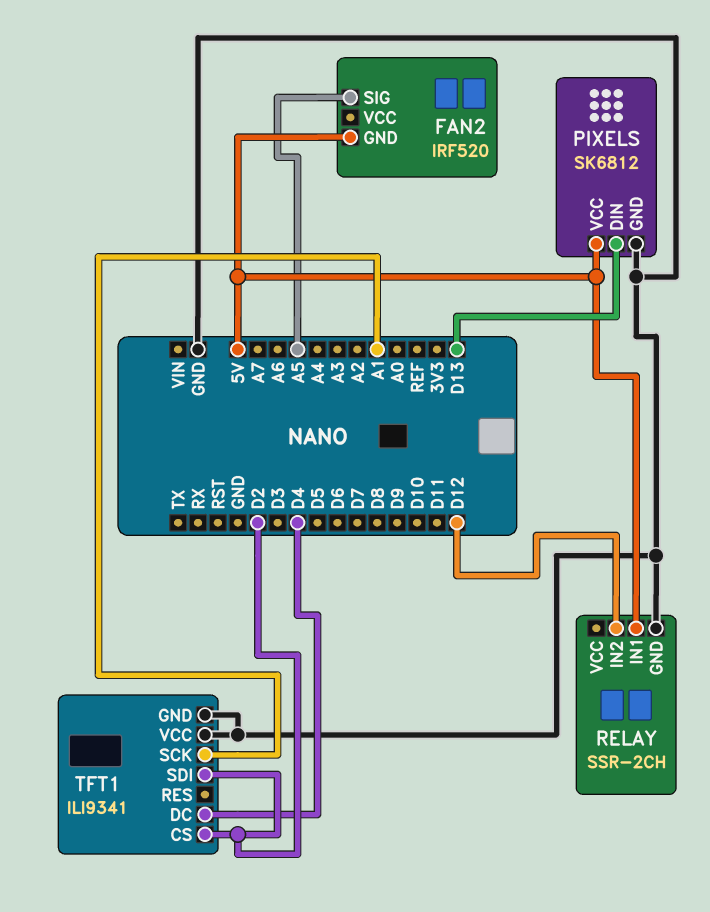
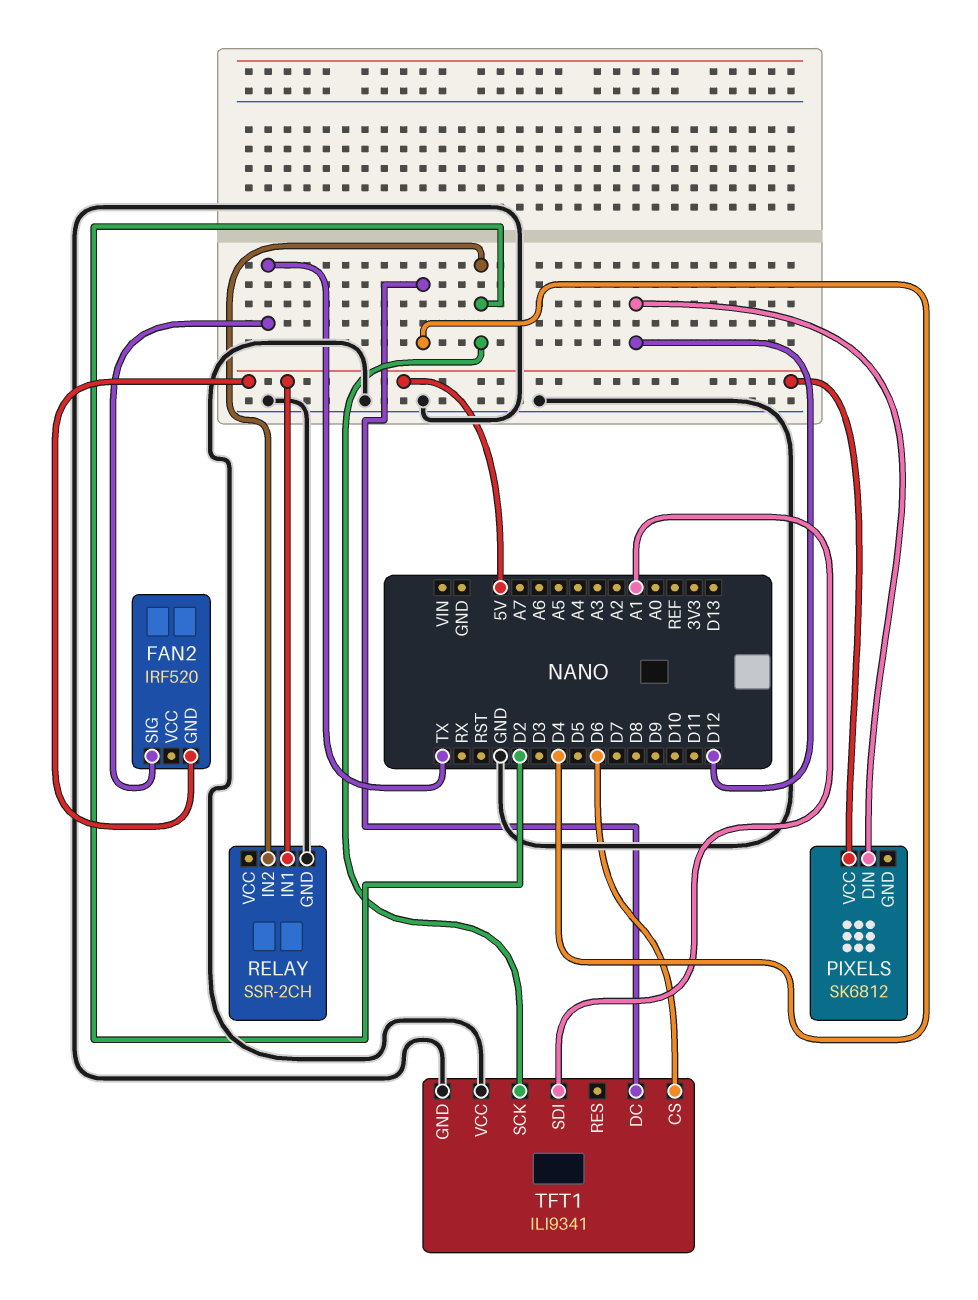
FAN2 pin SIG: A5 -> TX
PIXELS pin DIN: D13 -> D12
PIXELS pin GND: GND -> none
RELAY pin IN2: D12 -> D2
TFT1 pin CS: D2 -> D6
TFT1 pin SCK: A1 -> D2
TFT1 pin SDI: D2 -> A1

